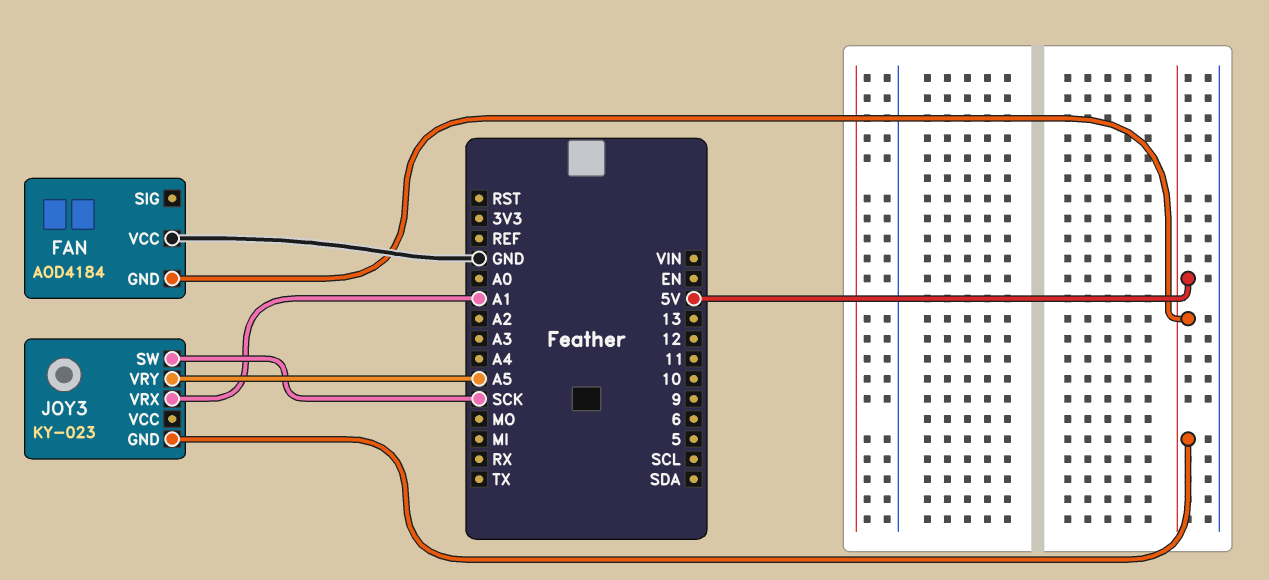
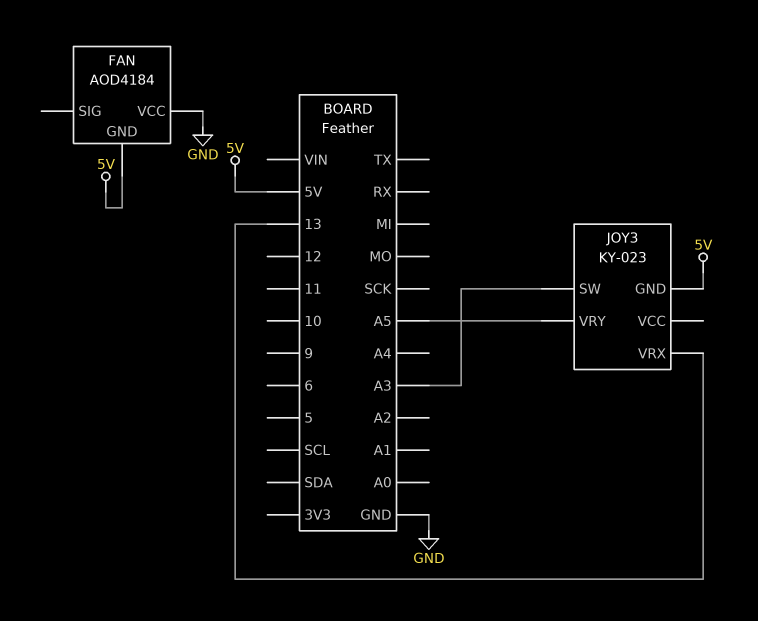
JOY3 pin SW: SCK -> A3
JOY3 pin VRX: A1 -> 13

